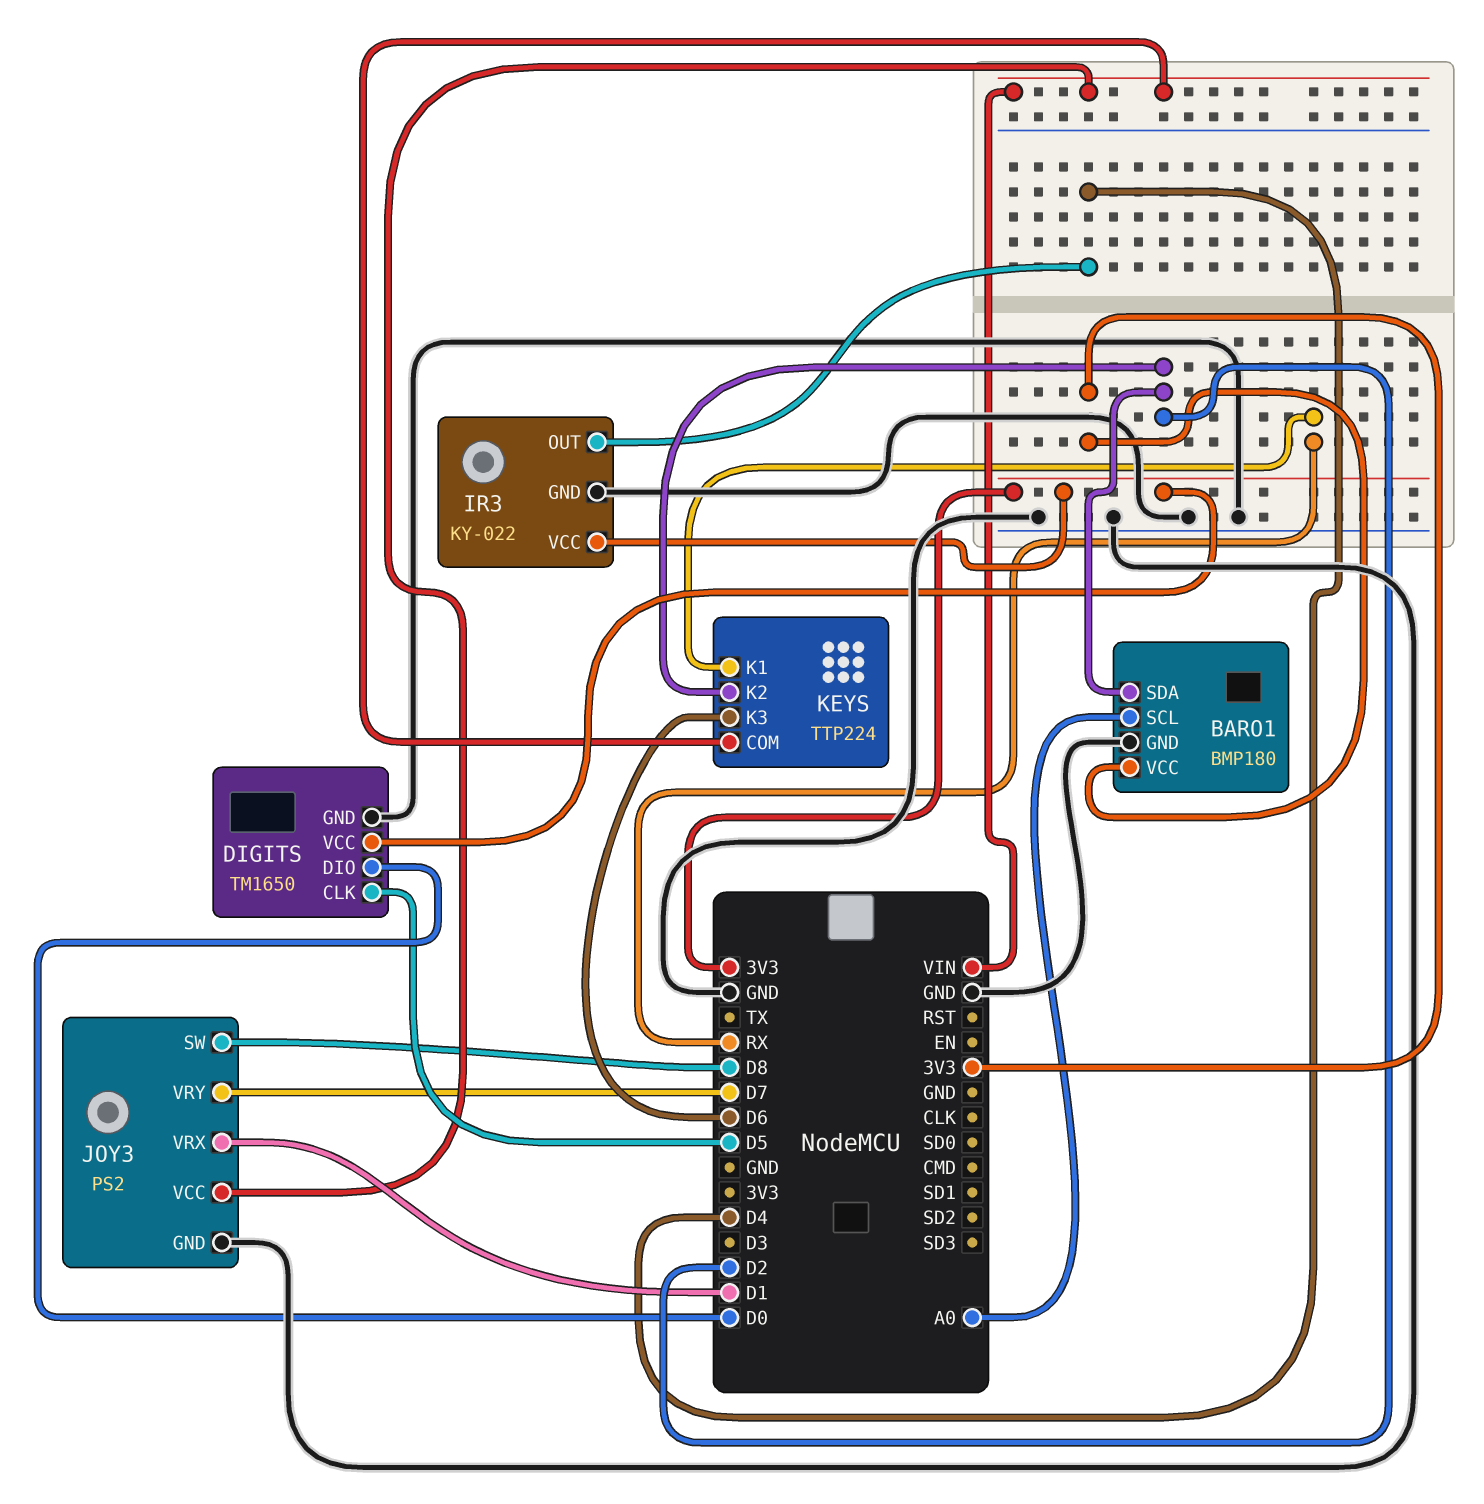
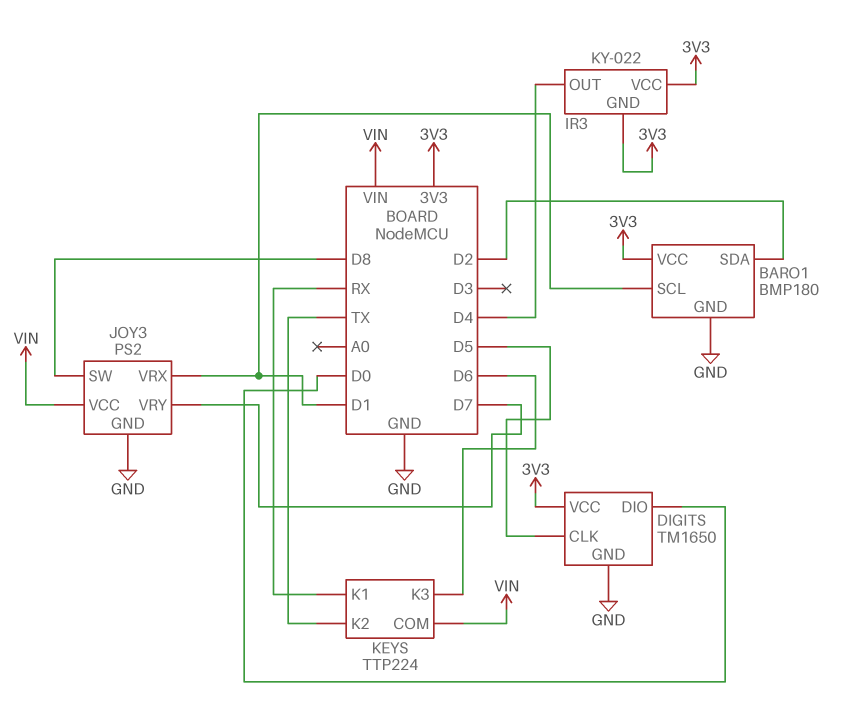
BARO1 pin SCL: A0 -> D1
IR3 pin GND: GND -> 3V3
KEYS pin K2: D2 -> TX

